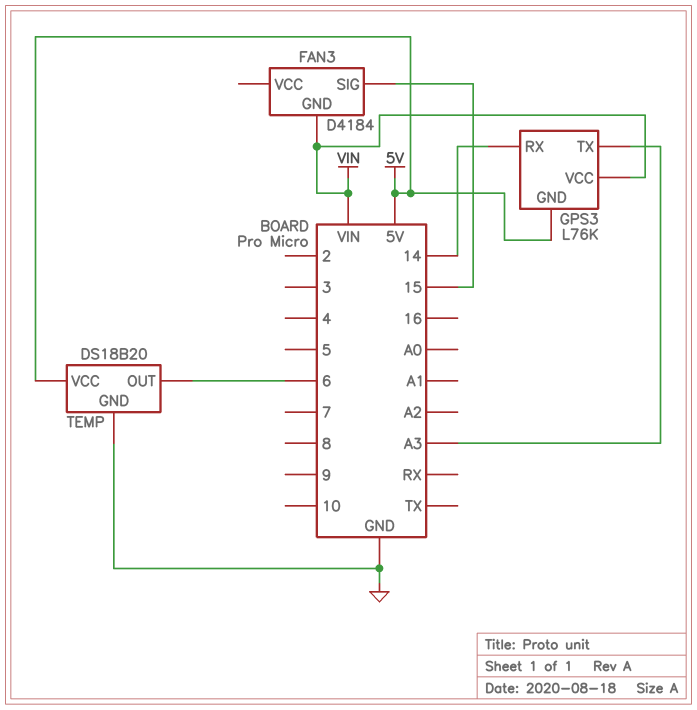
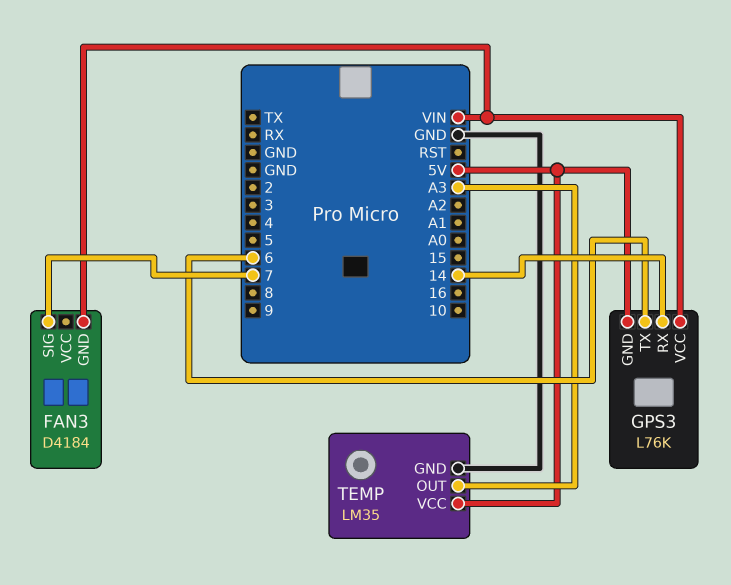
FAN3 pin SIG: 15 -> 7
GPS3 pin TX: A3 -> 6
TEMP: DS18B20 -> LM35
TEMP pin OUT: 6 -> A3

